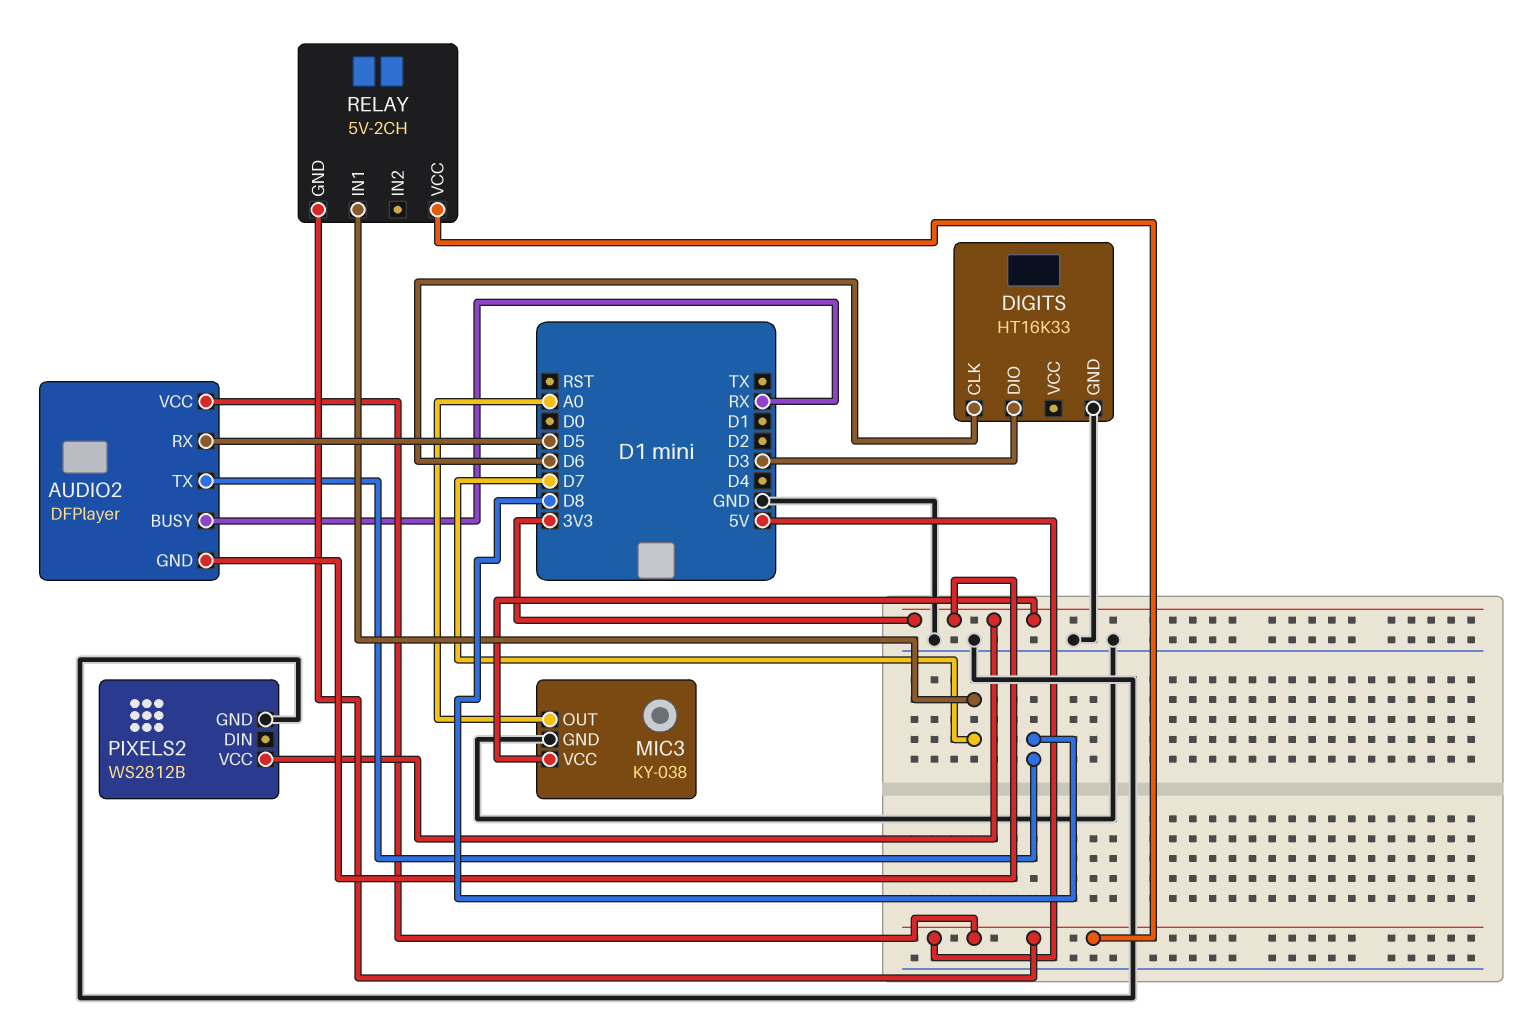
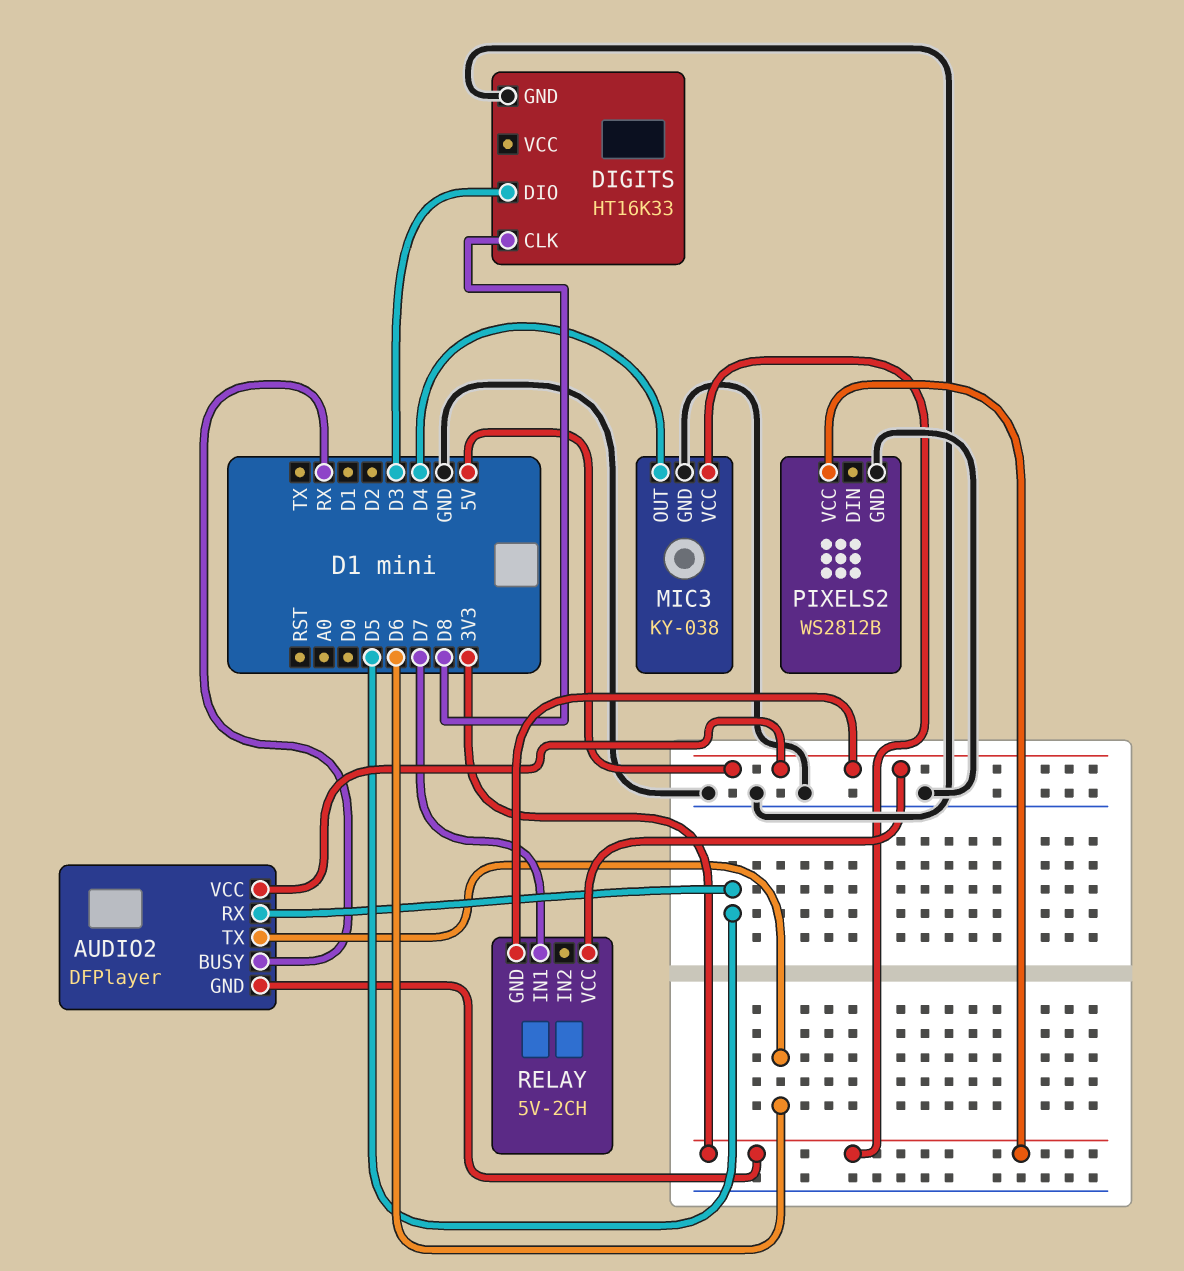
AUDIO2 pin TX: D8 -> D6
DIGITS pin CLK: D6 -> D8
MIC3 pin OUT: A0 -> D4

